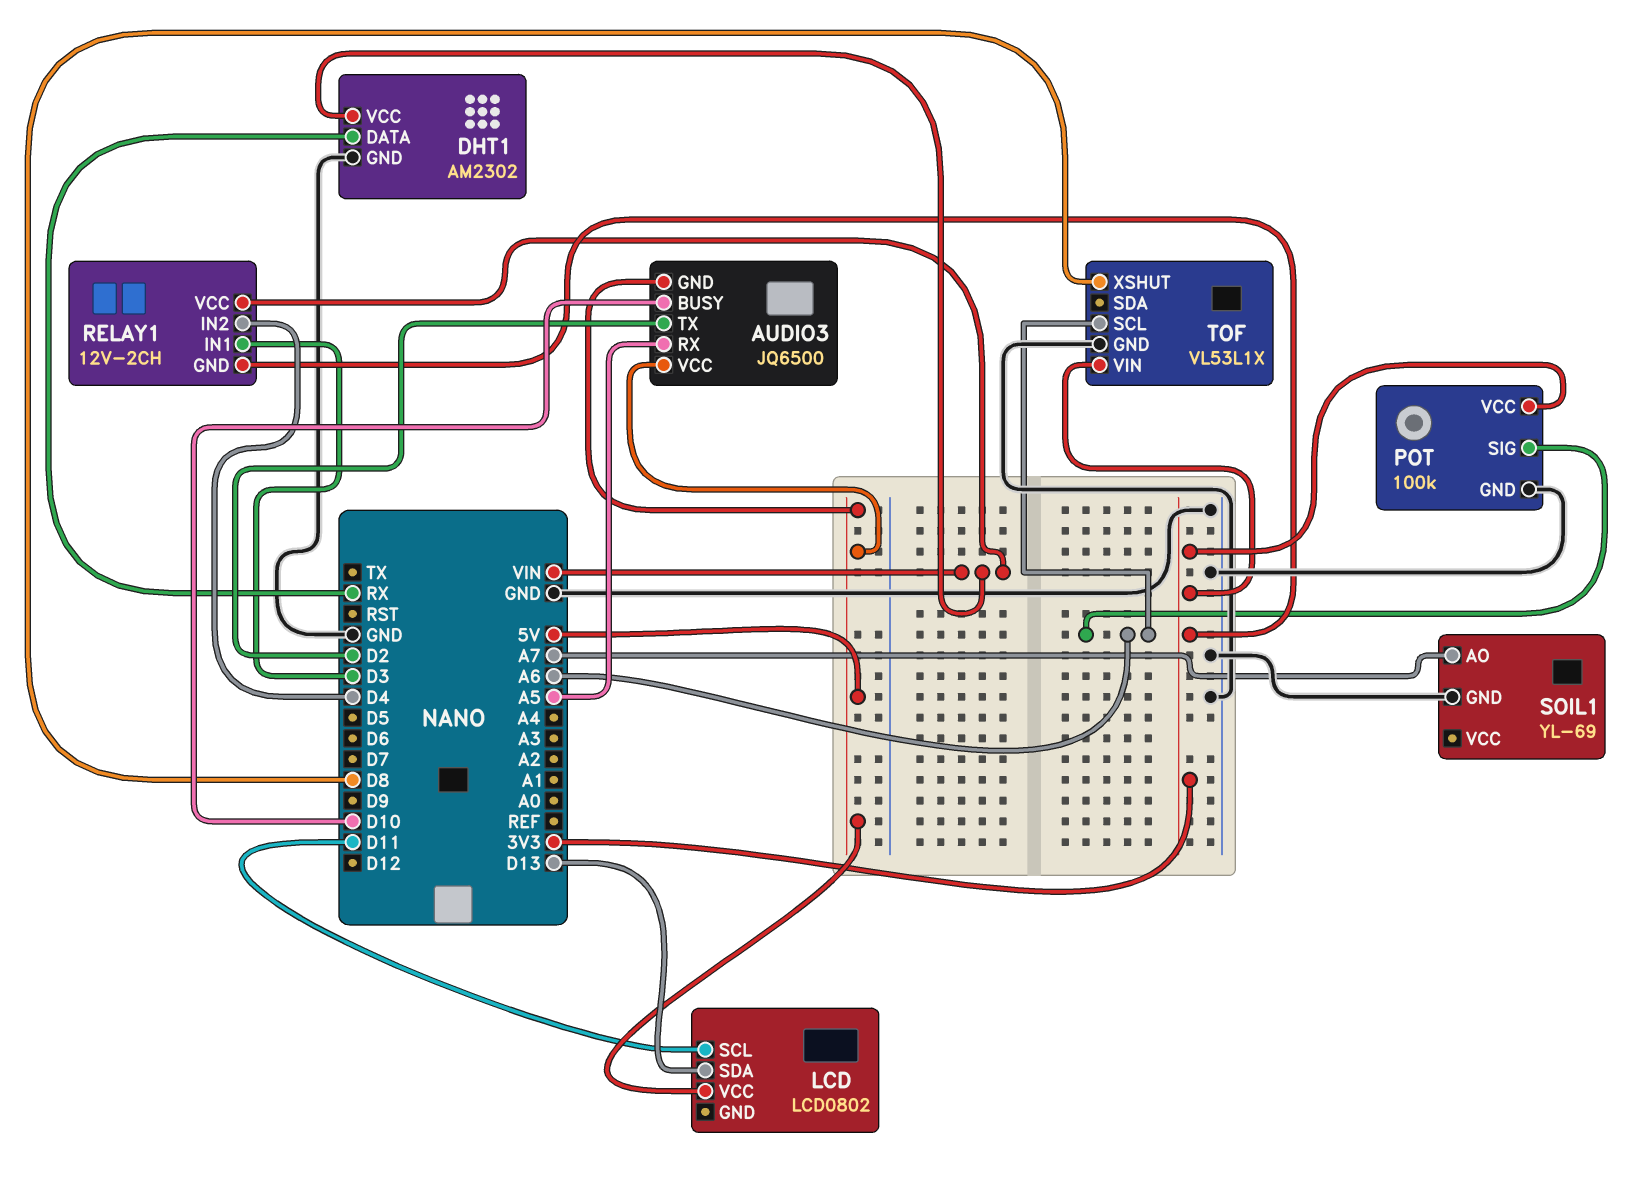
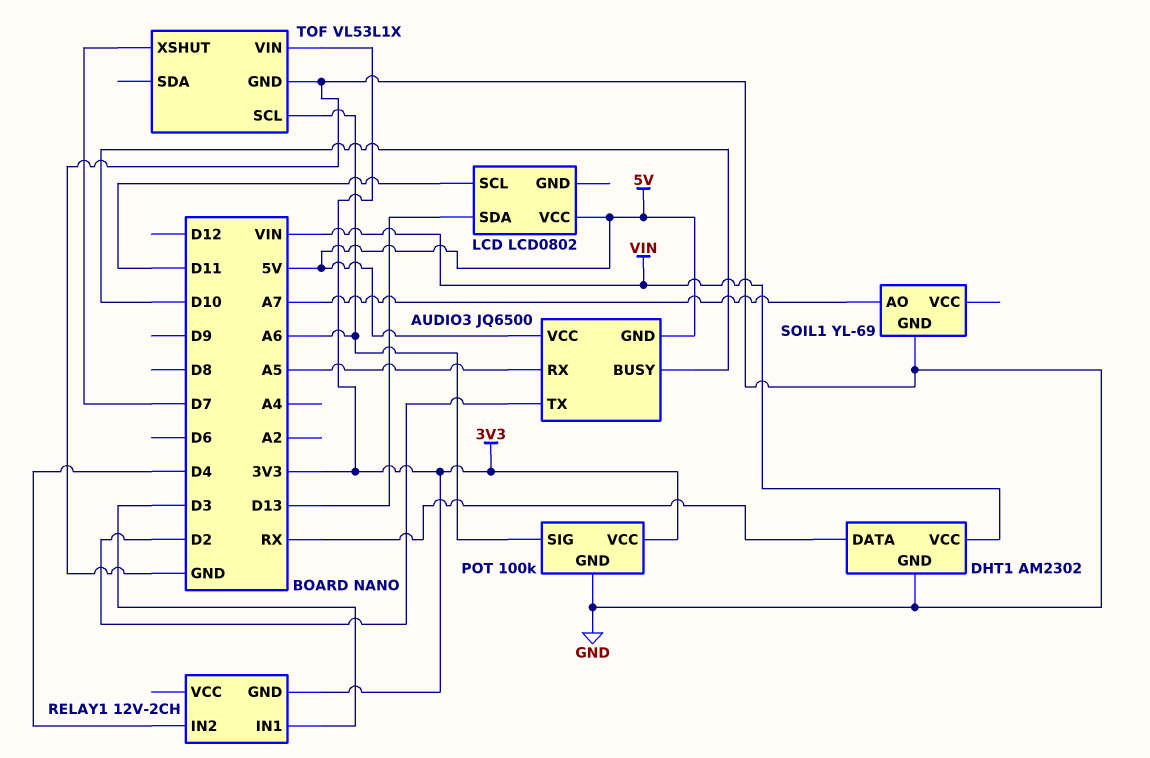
RELAY1 pin VCC: VIN -> none
TOF pin XSHUT: D8 -> D7

